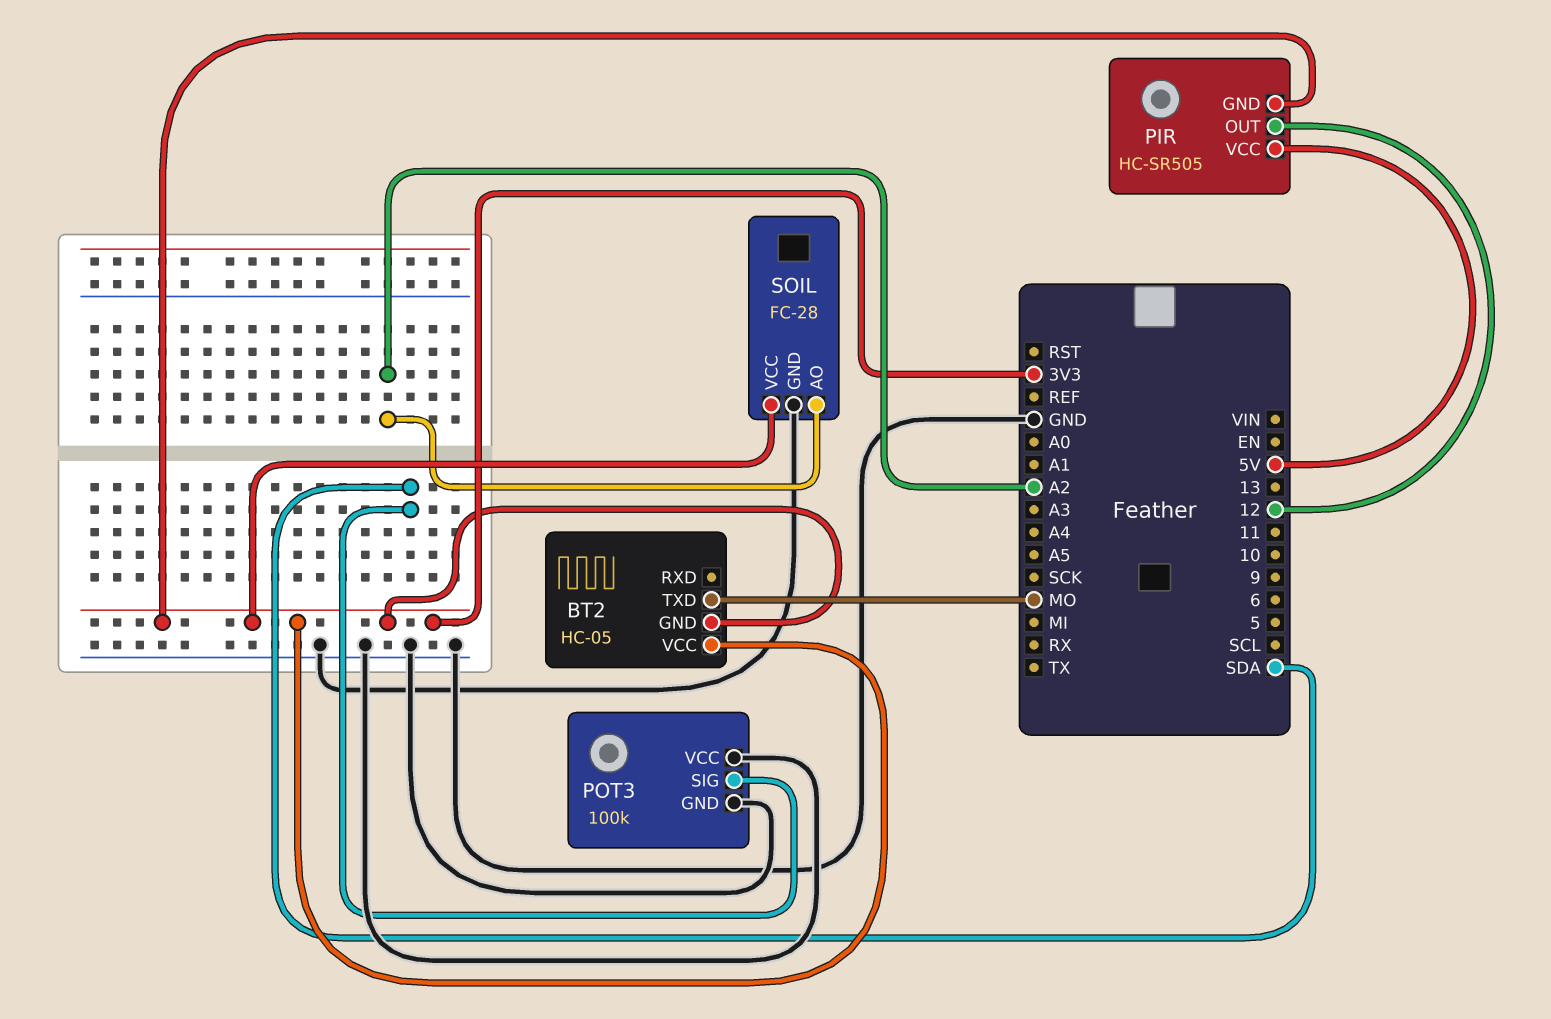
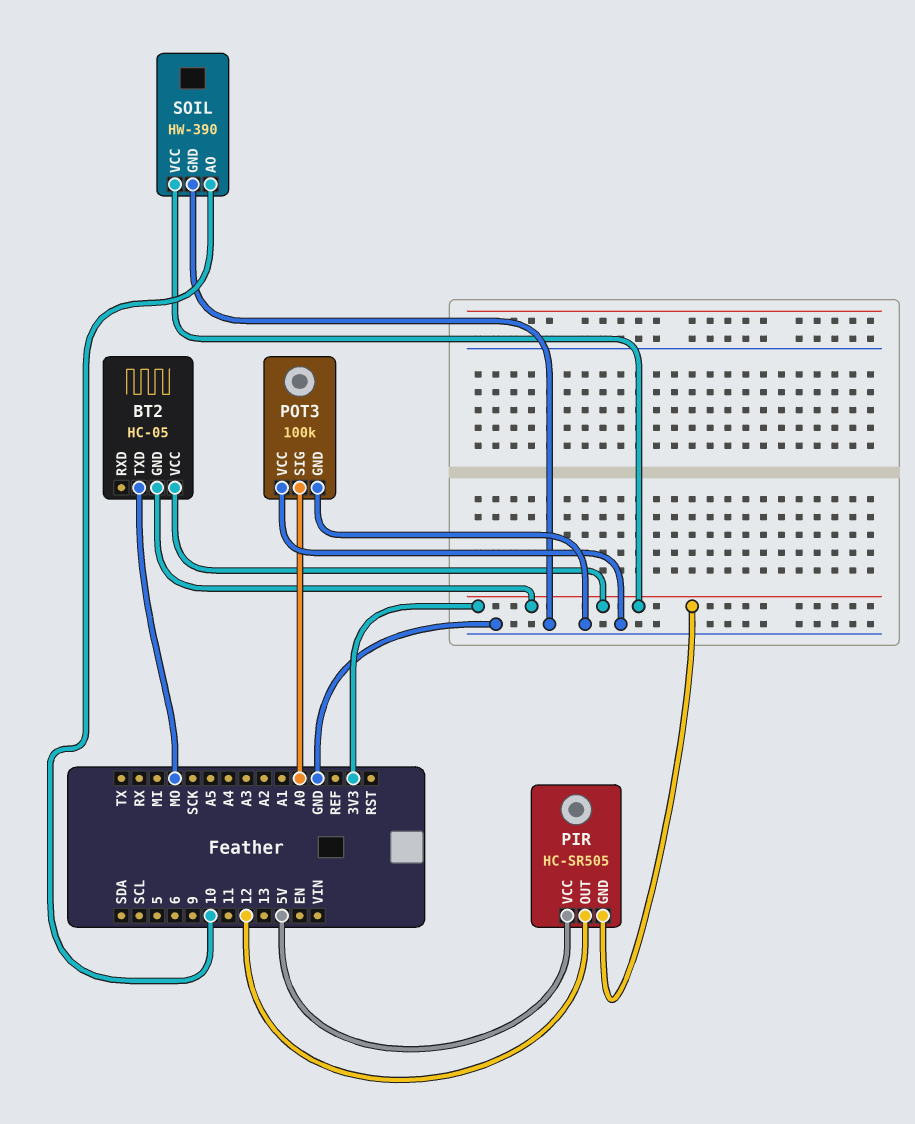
POT3 pin SIG: SDA -> A0
SOIL: FC-28 -> HW-390
SOIL pin AO: A2 -> 10

